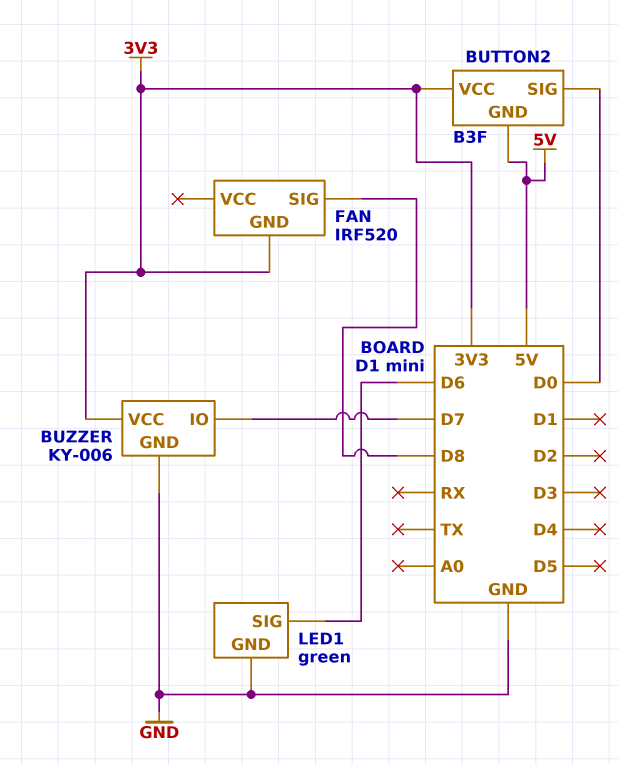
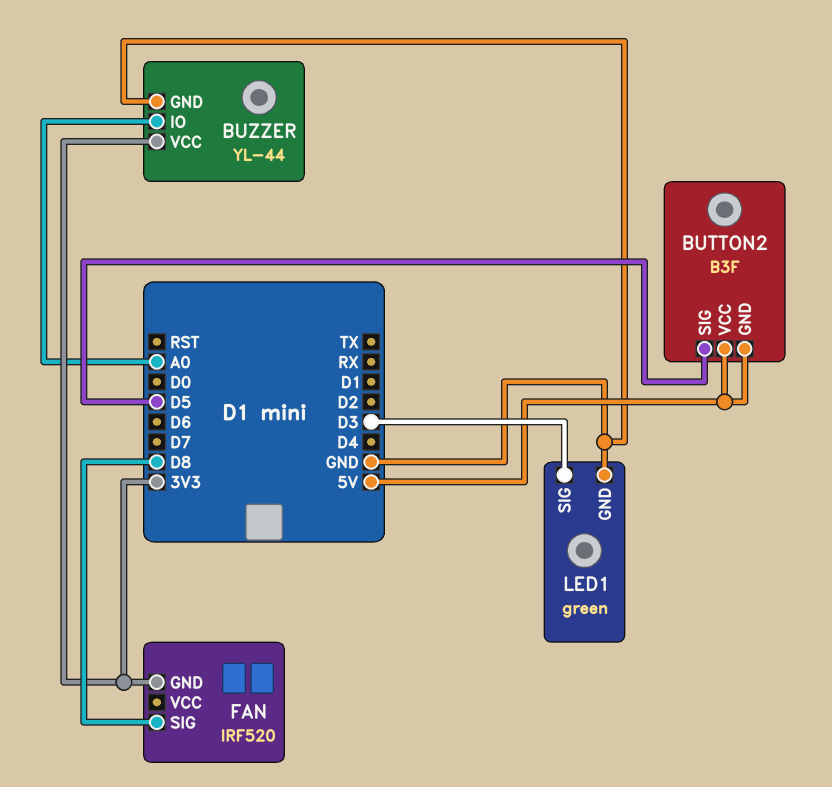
BUTTON2 pin SIG: D0 -> D5
BUTTON2 pin VCC: 3V3 -> 5V
BUZZER: KY-006 -> YL-44
BUZZER pin IO: D7 -> A0
LED1 pin SIG: D6 -> D3

